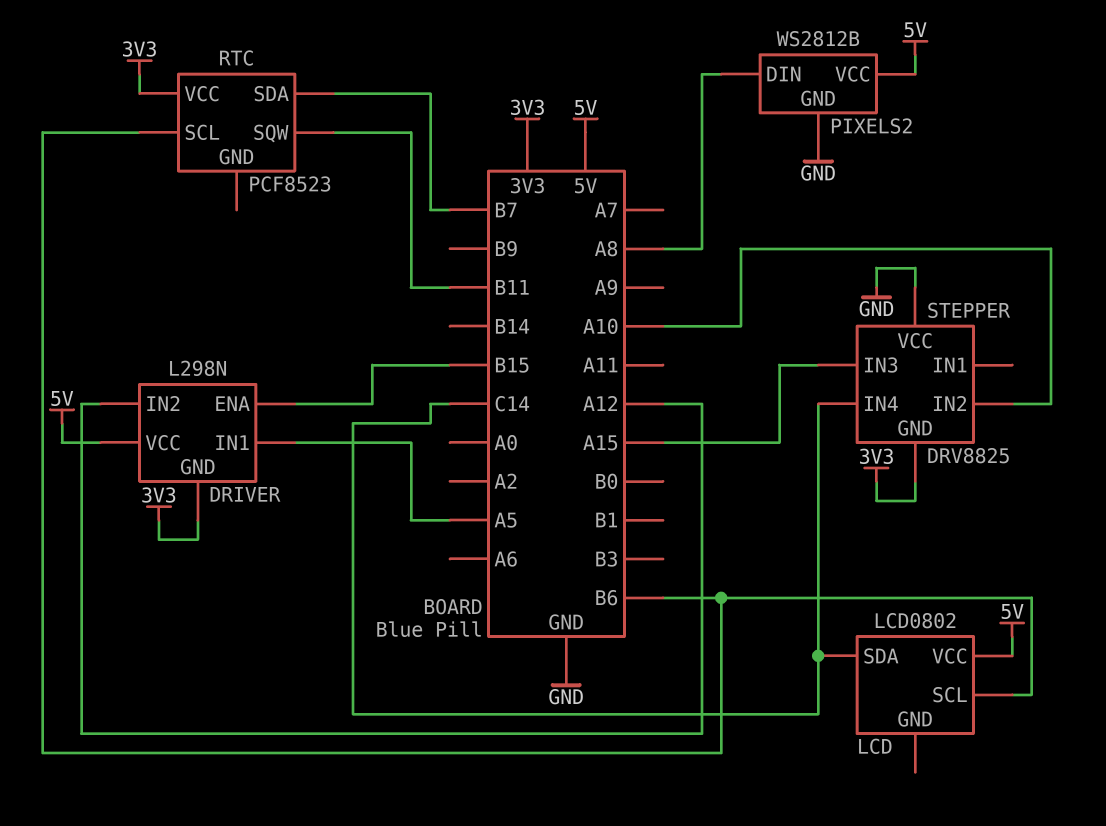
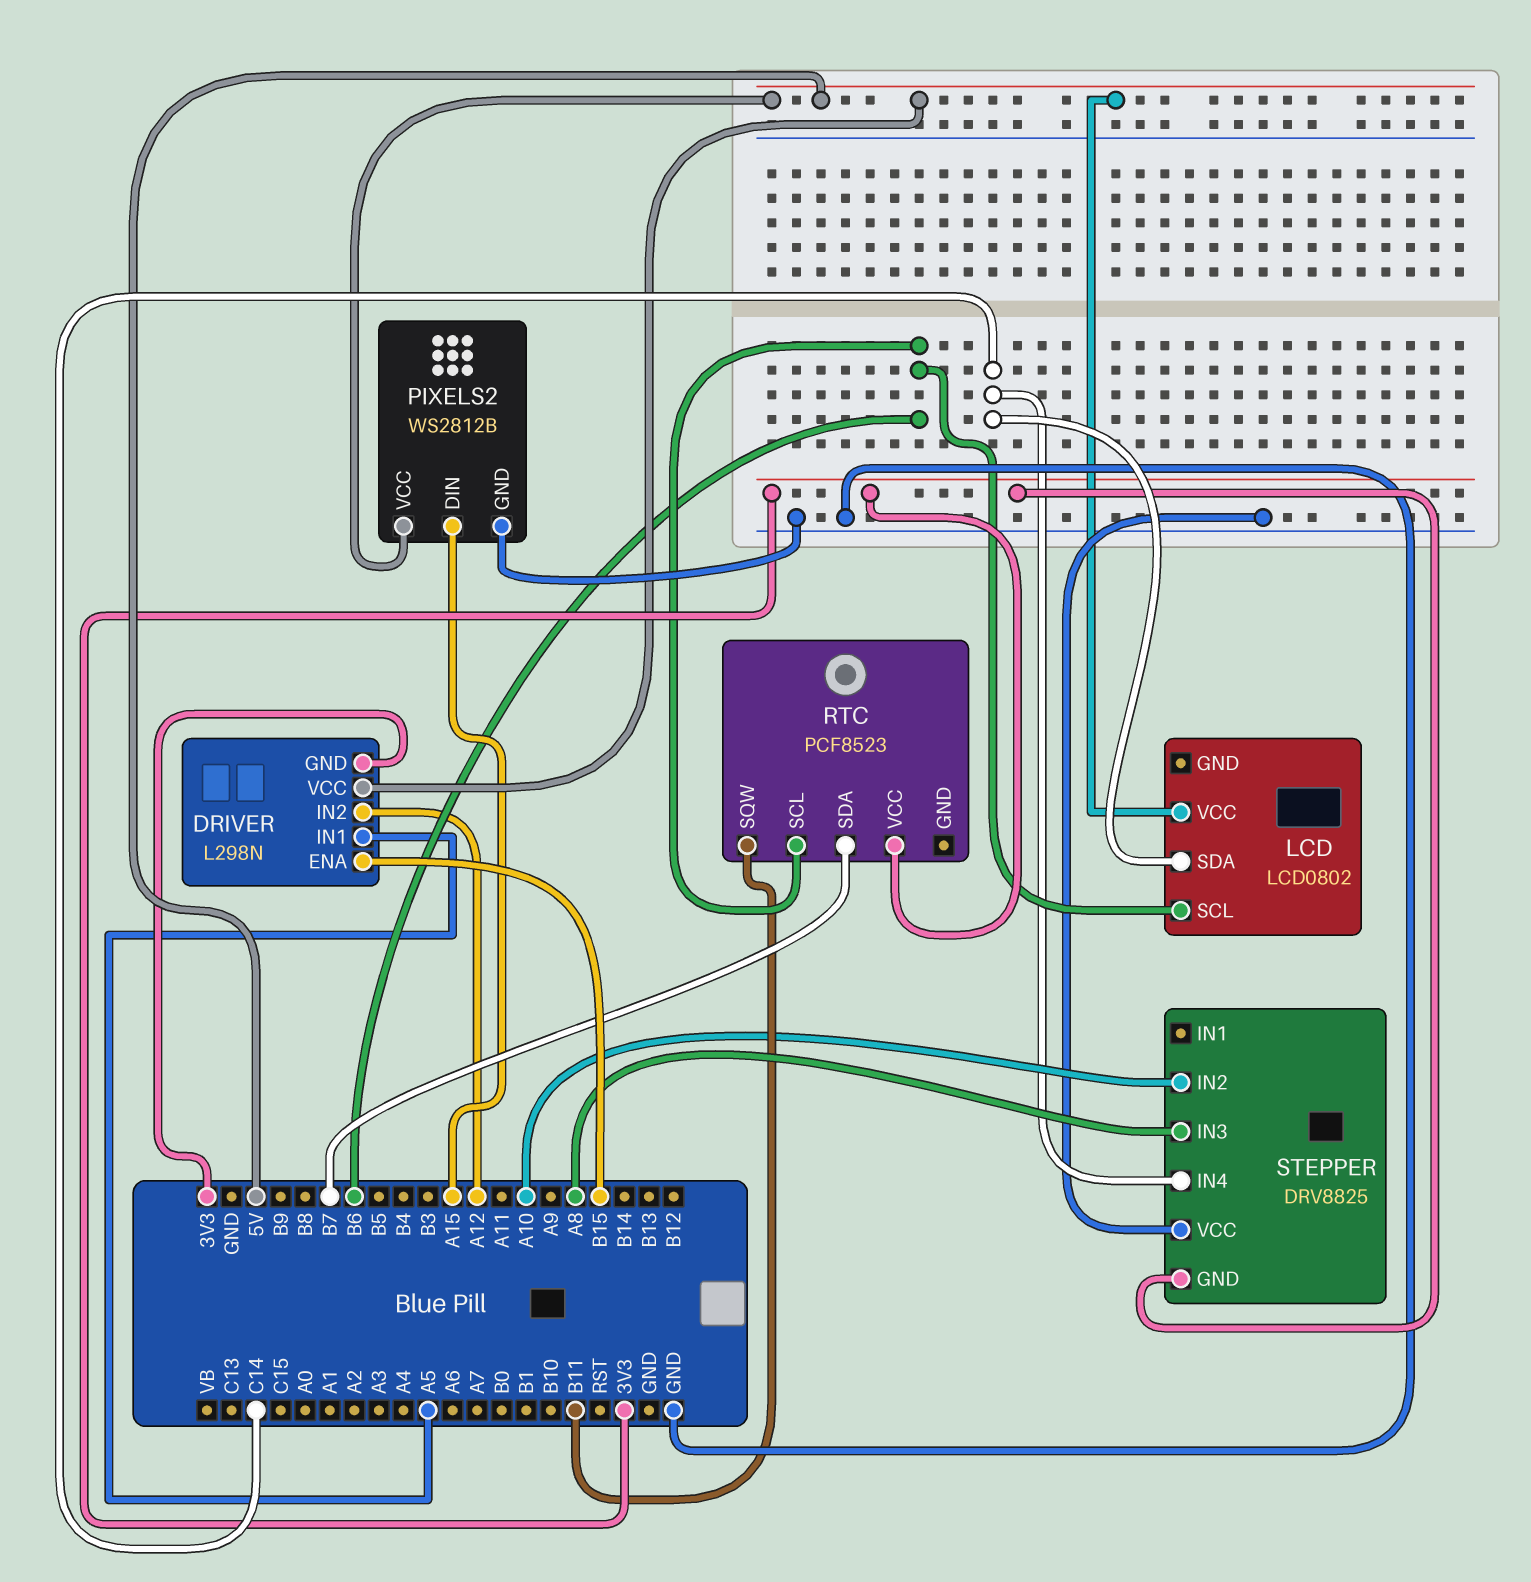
PIXELS2 pin DIN: A8 -> A15
STEPPER pin IN3: A15 -> A8

